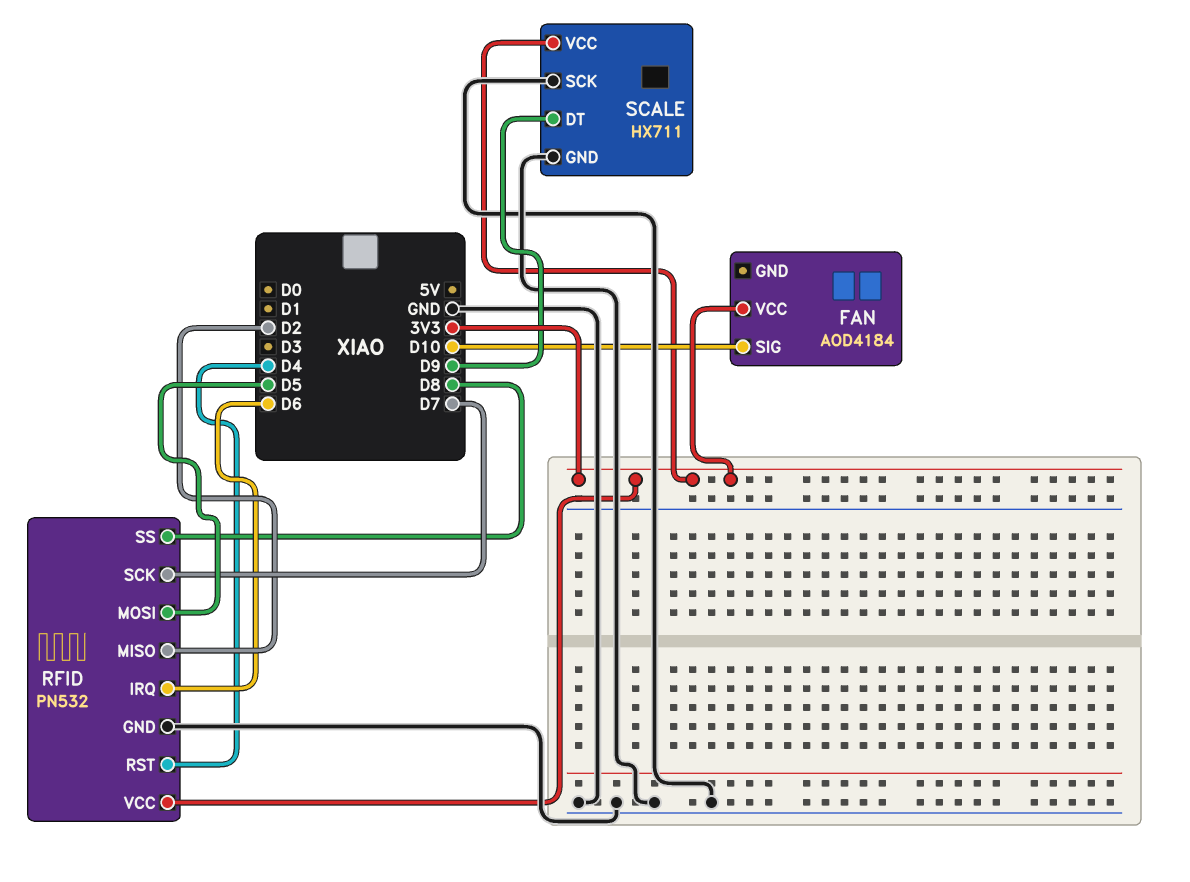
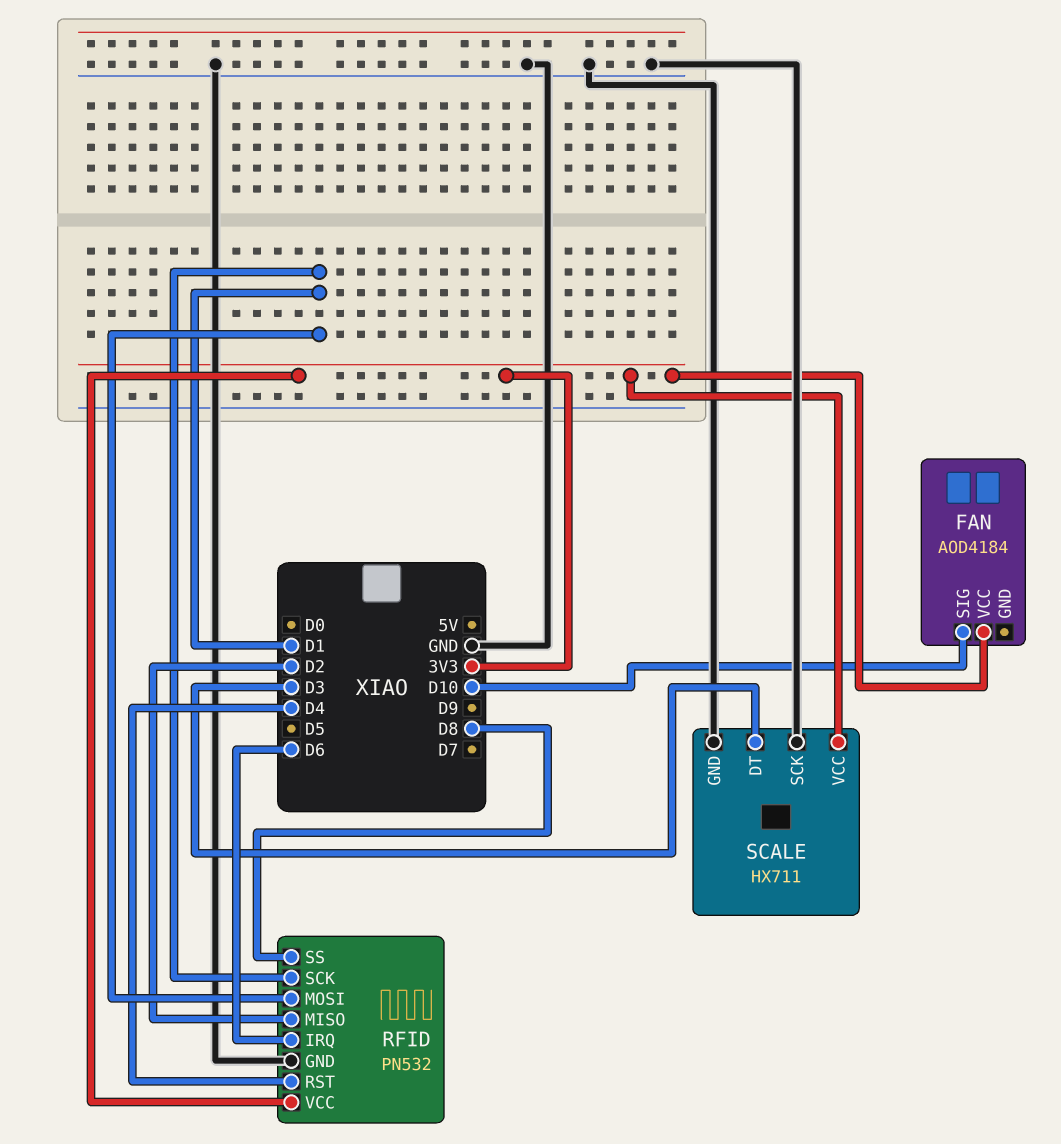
RFID pin MOSI: D5 -> D1
RFID pin SCK: D7 -> D1
SCALE pin DT: D9 -> D3

